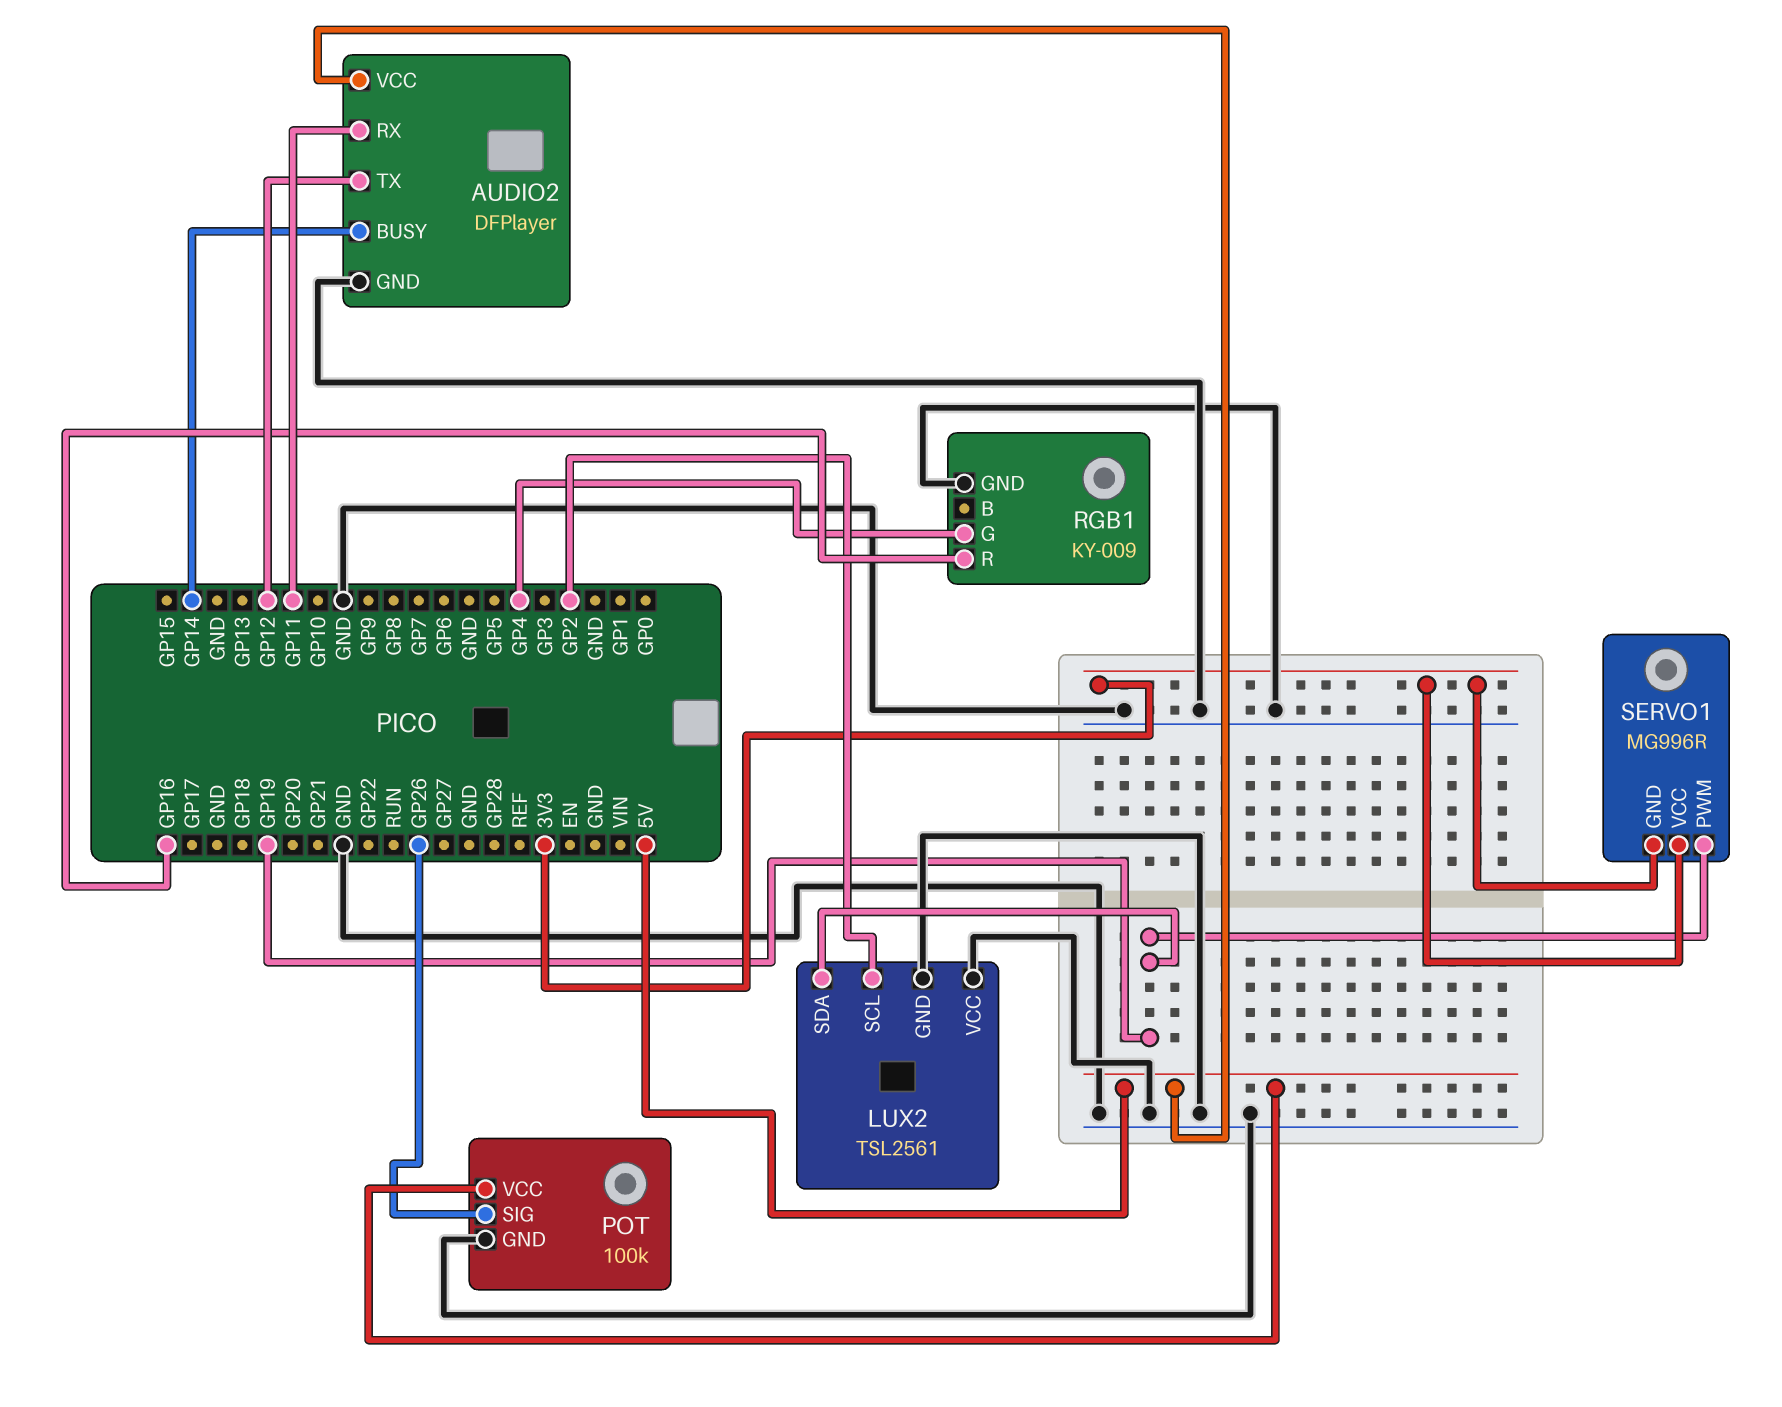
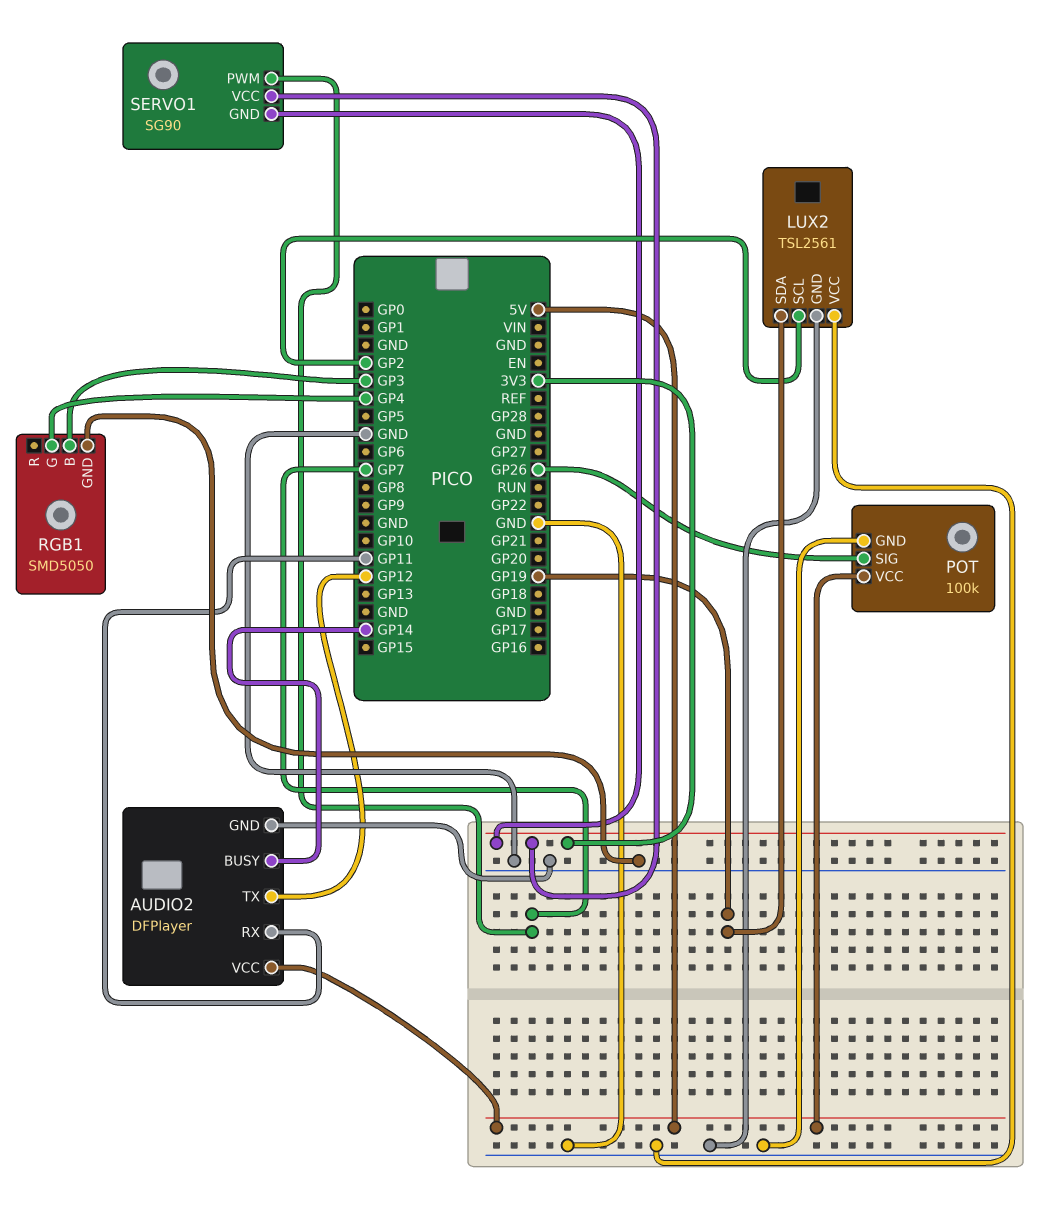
RGB1: KY-009 -> SMD5050
RGB1 pin B: none -> GP3
RGB1 pin R: GP16 -> none
SERVO1: MG996R -> SG90
SERVO1 pin PWM: GP19 -> GP7

